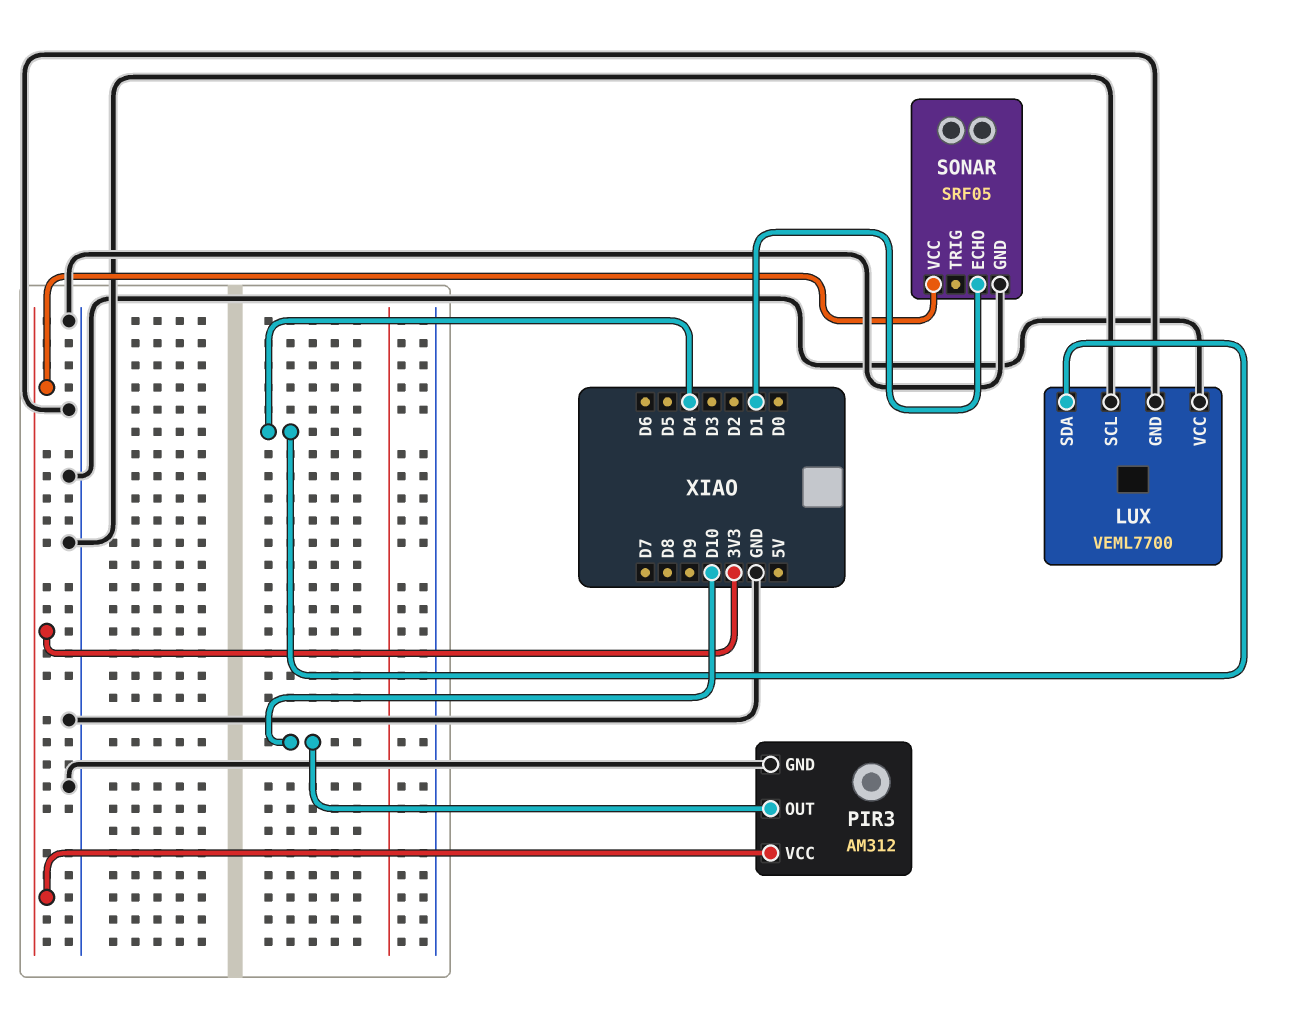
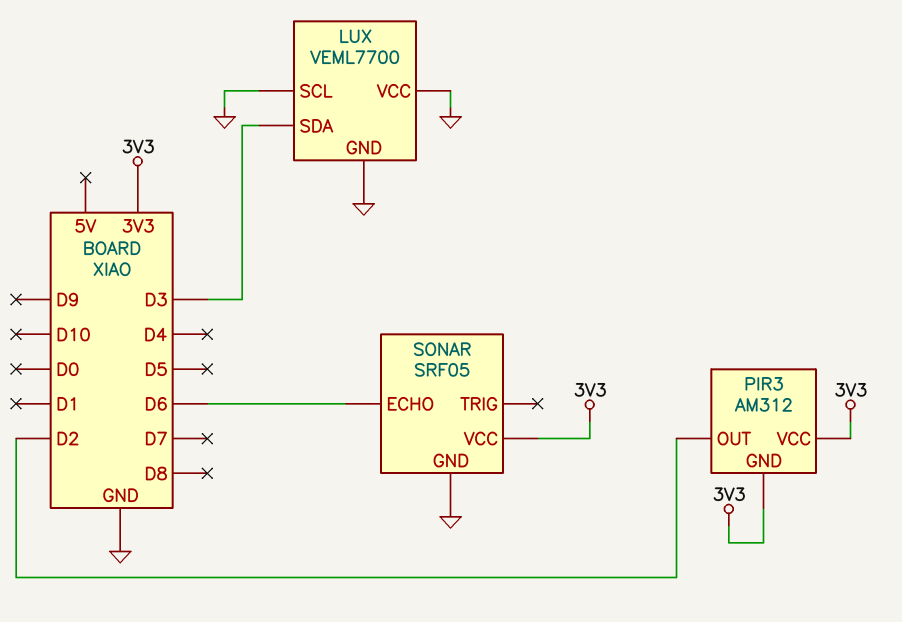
LUX pin SDA: D4 -> D3
PIR3 pin GND: GND -> 3V3
PIR3 pin OUT: D10 -> D2
SONAR pin ECHO: D1 -> D6

